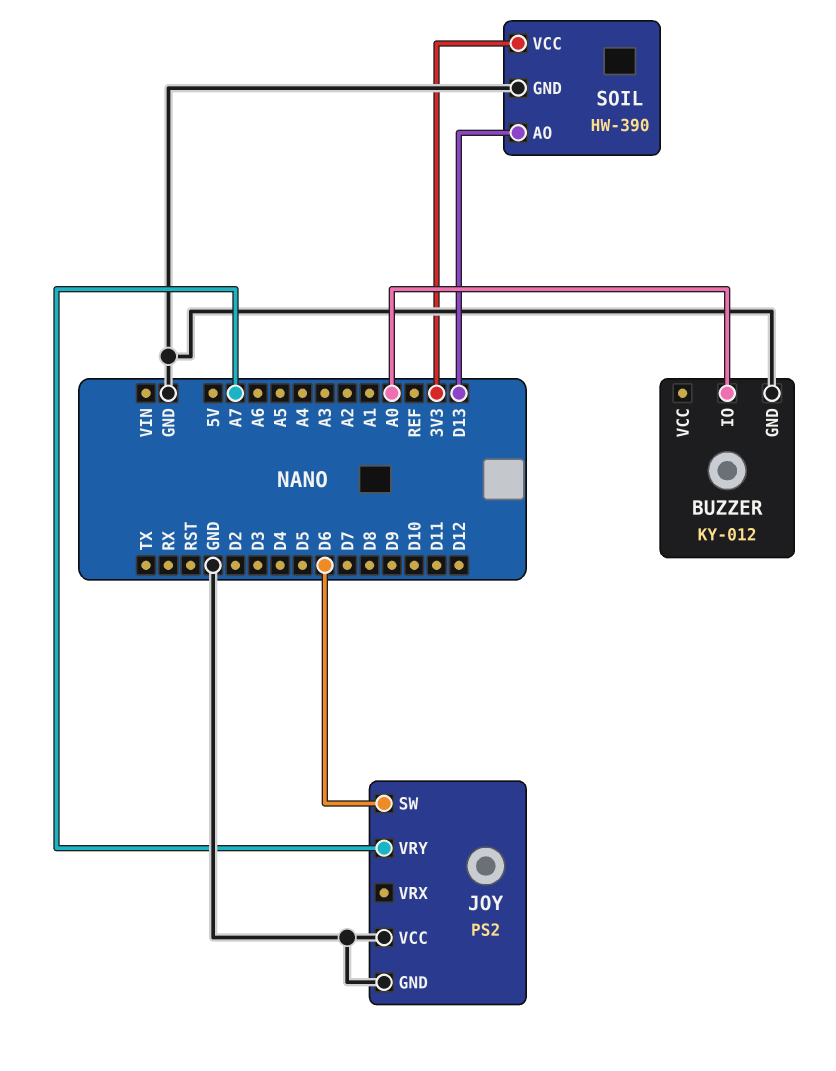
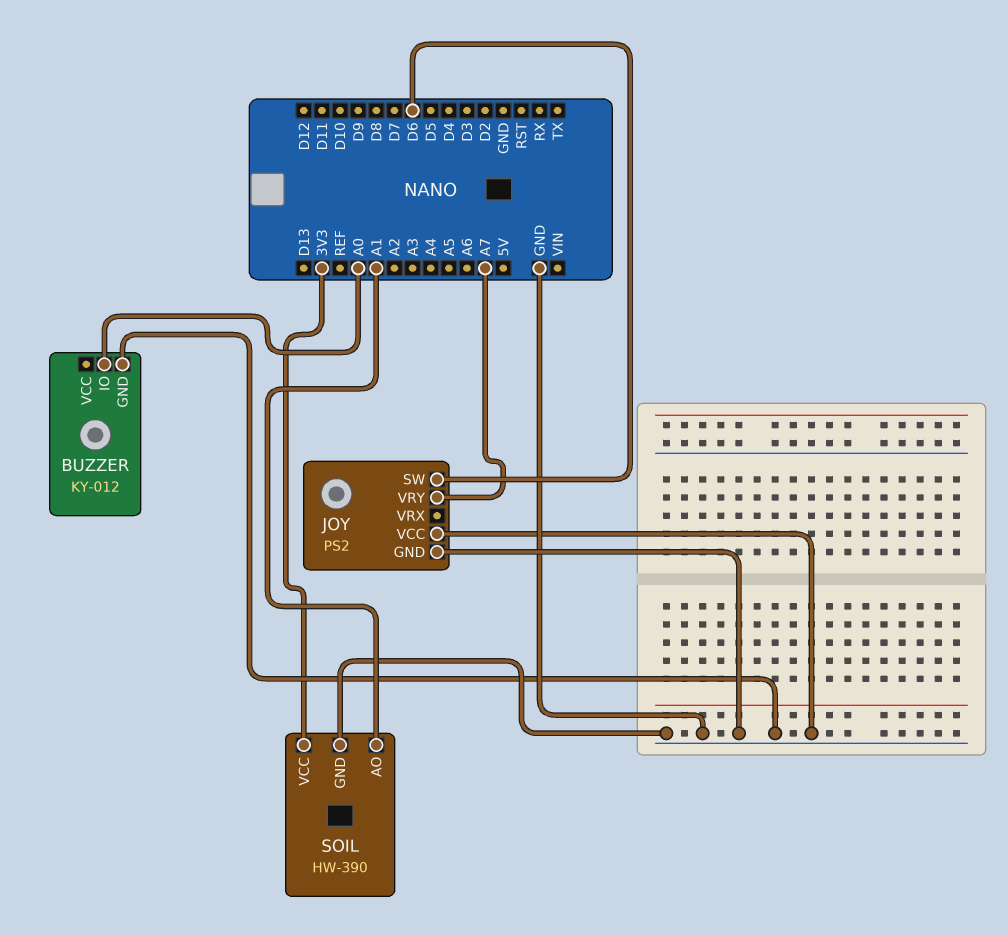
SOIL pin AO: D13 -> A1

